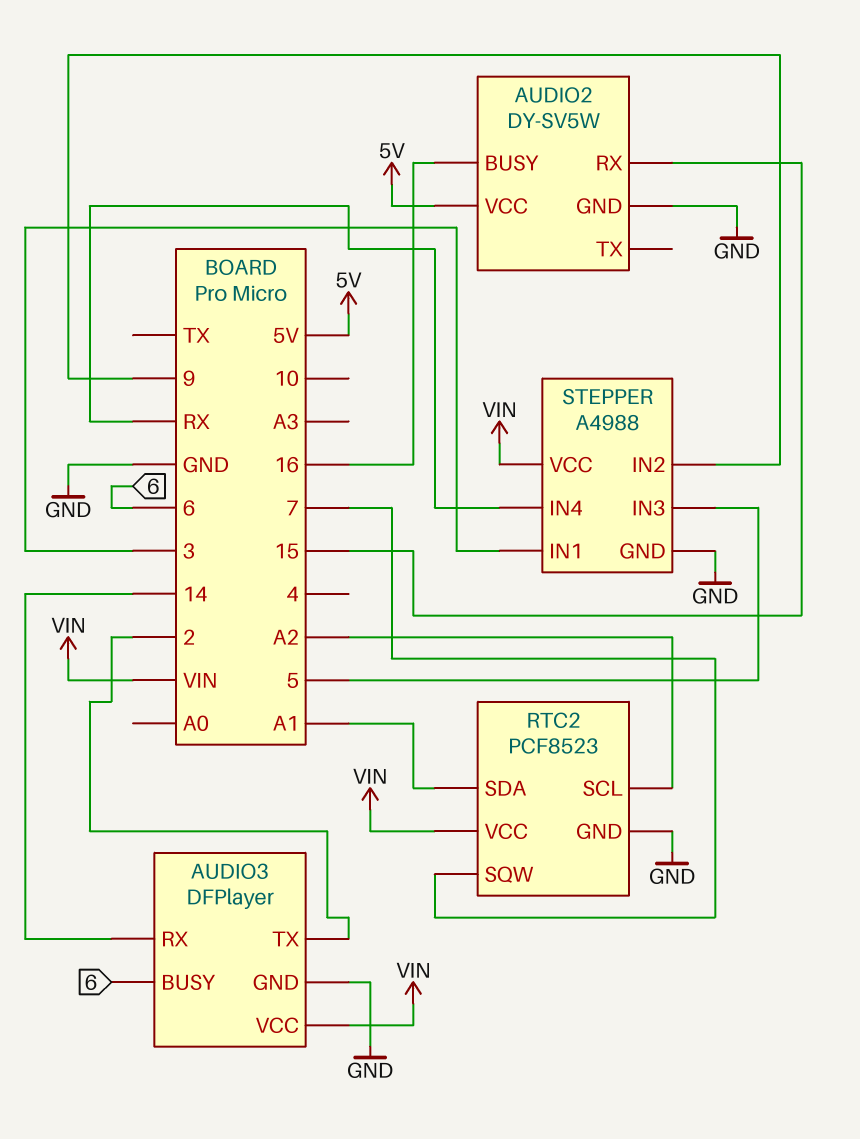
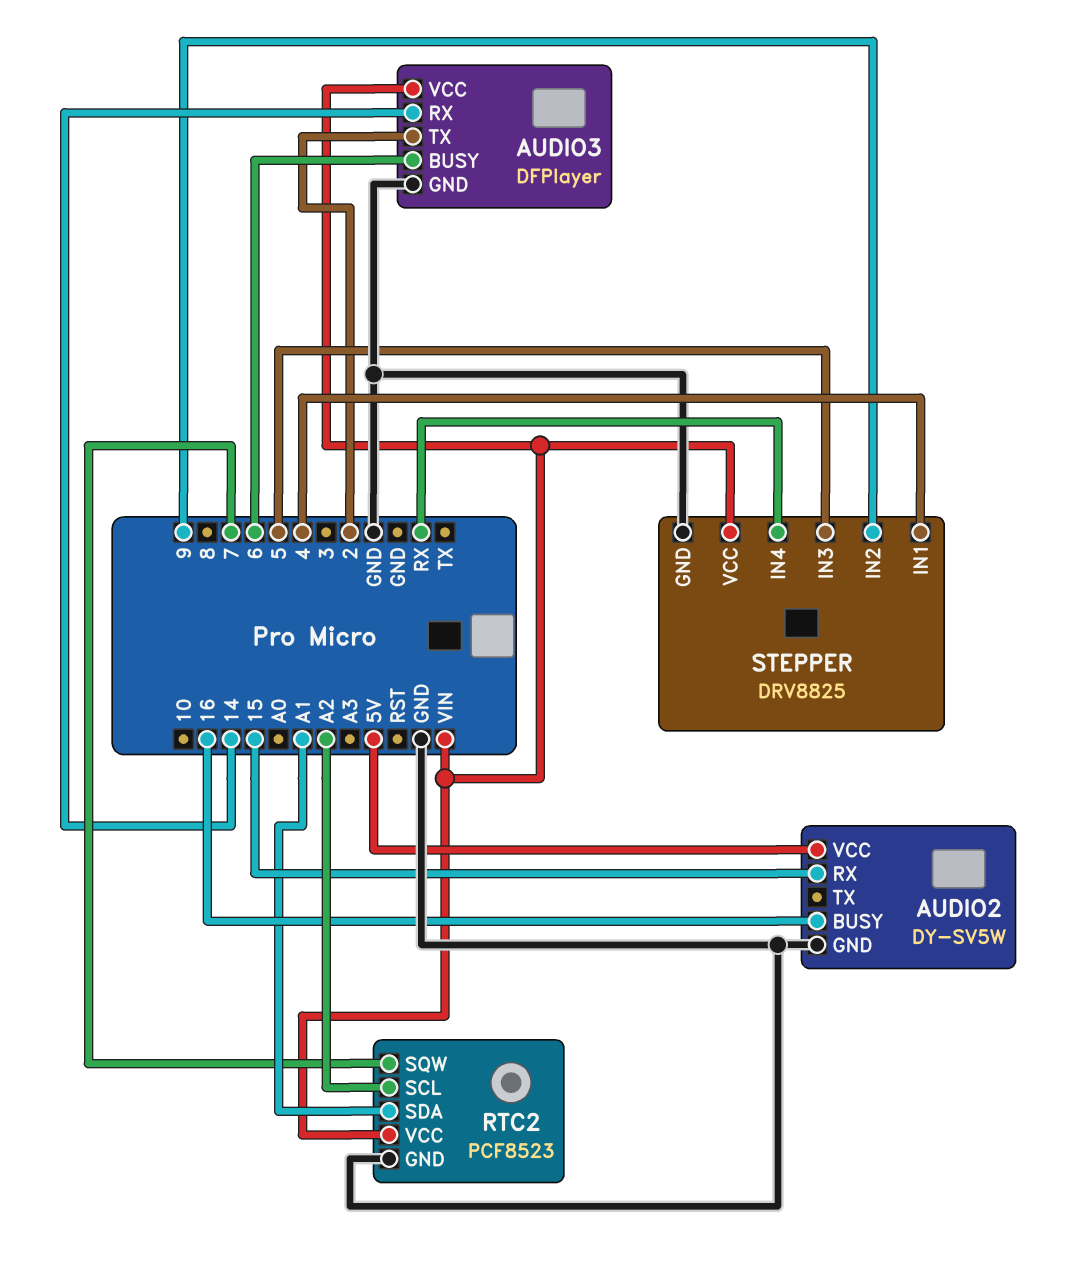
STEPPER: A4988 -> DRV8825
STEPPER pin IN1: 3 -> 4

